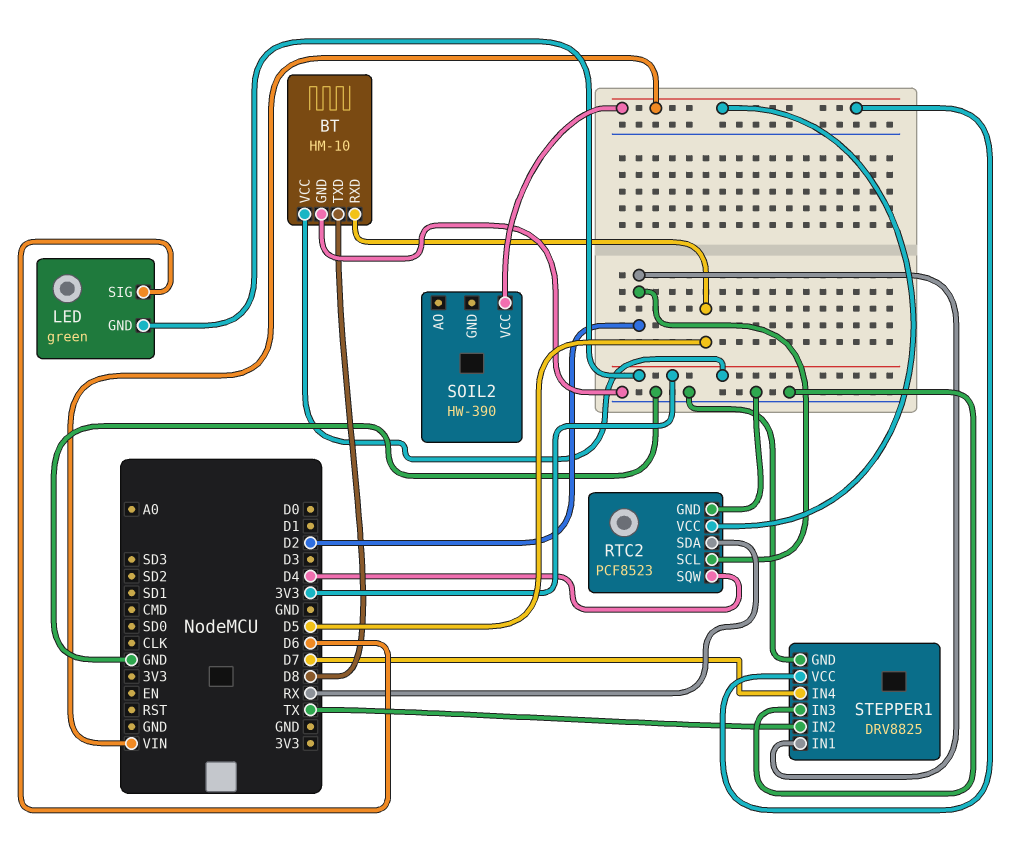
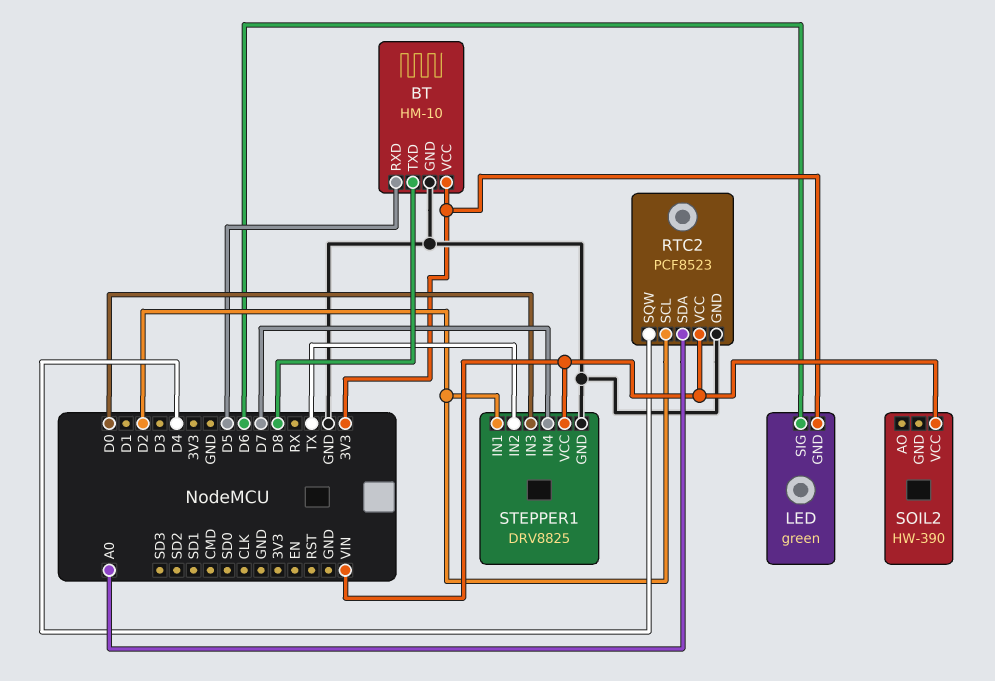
RTC2 pin SDA: RX -> A0
STEPPER1 pin IN3: GND -> D0

